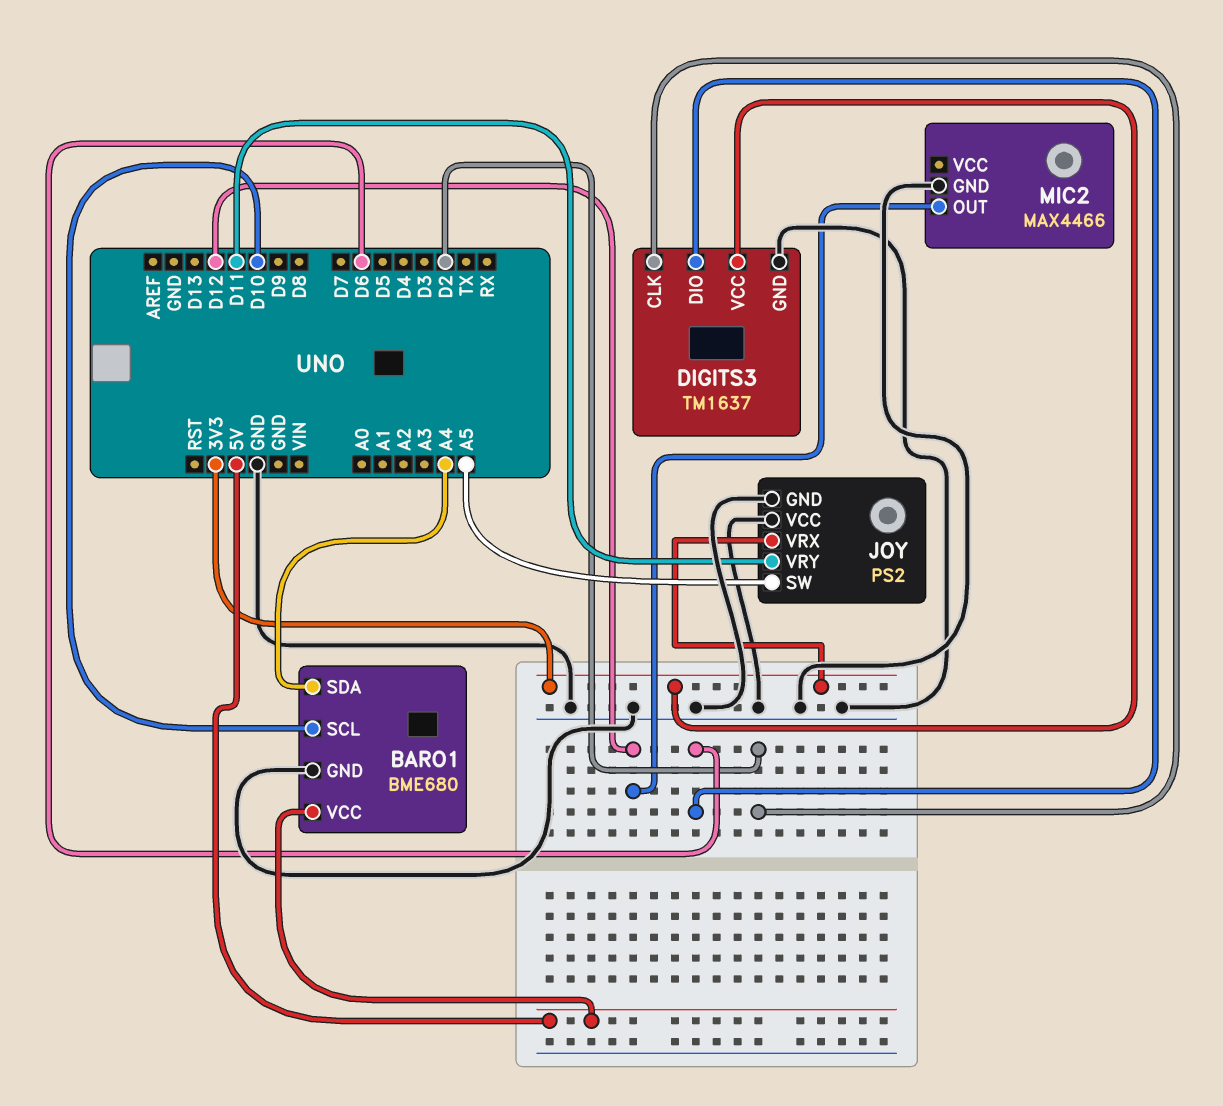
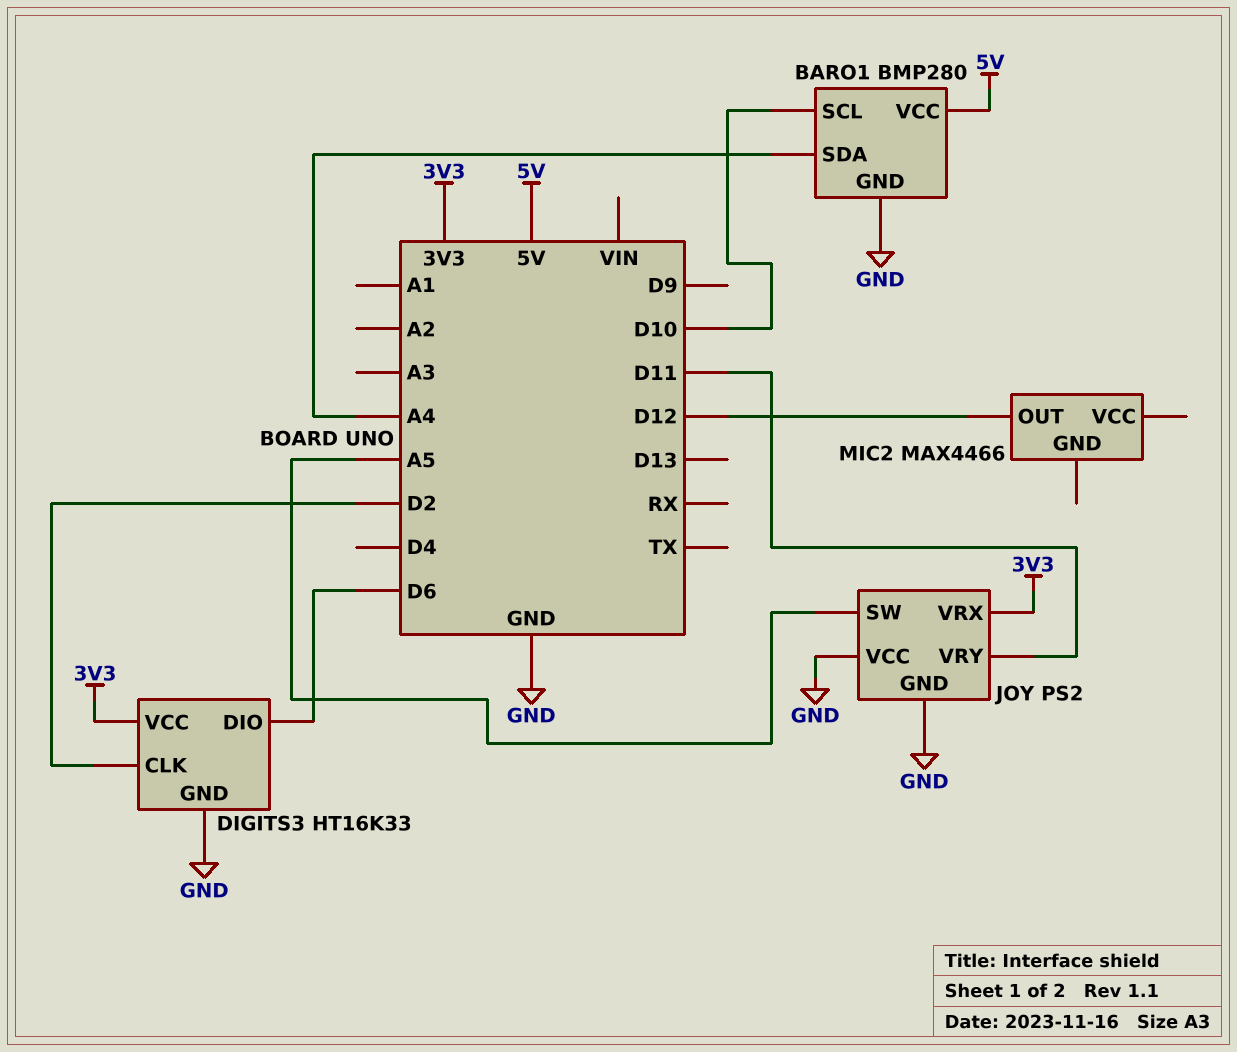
BARO1: BME680 -> BMP280
DIGITS3: TM1637 -> HT16K33
MIC2 pin GND: GND -> none

